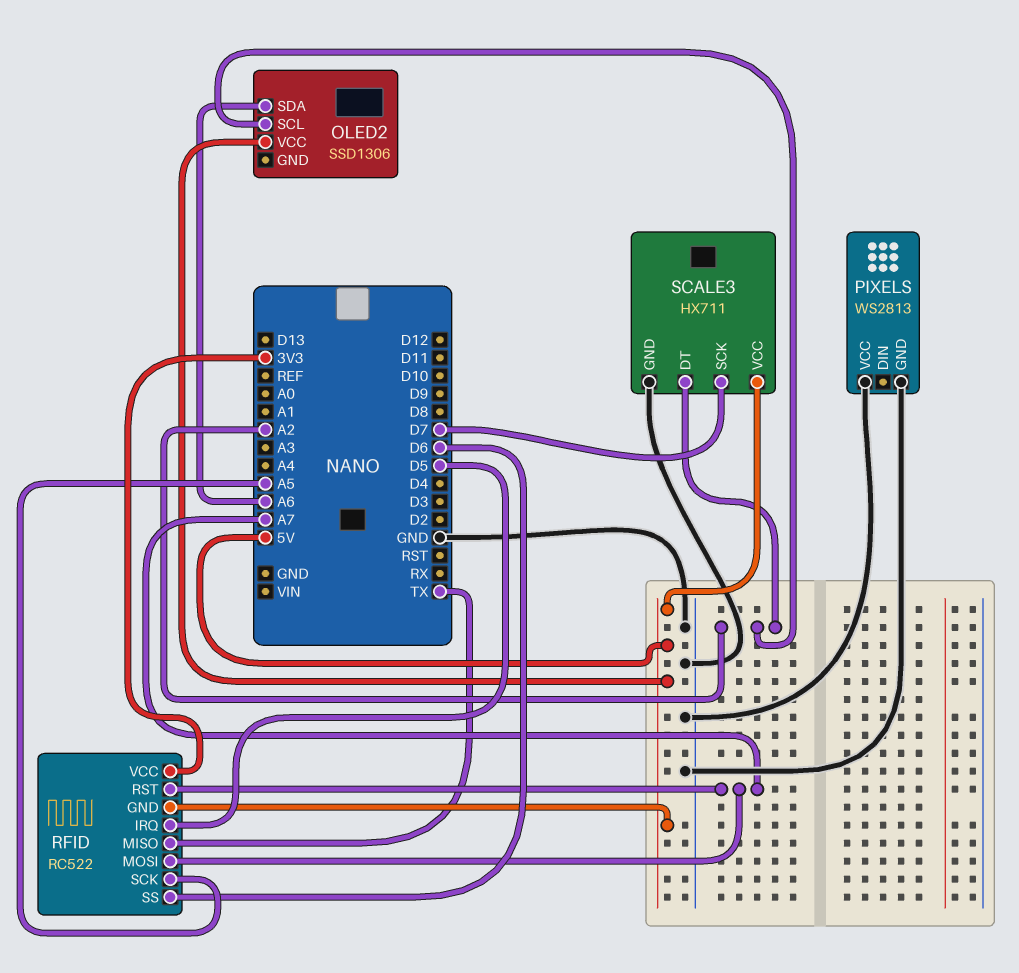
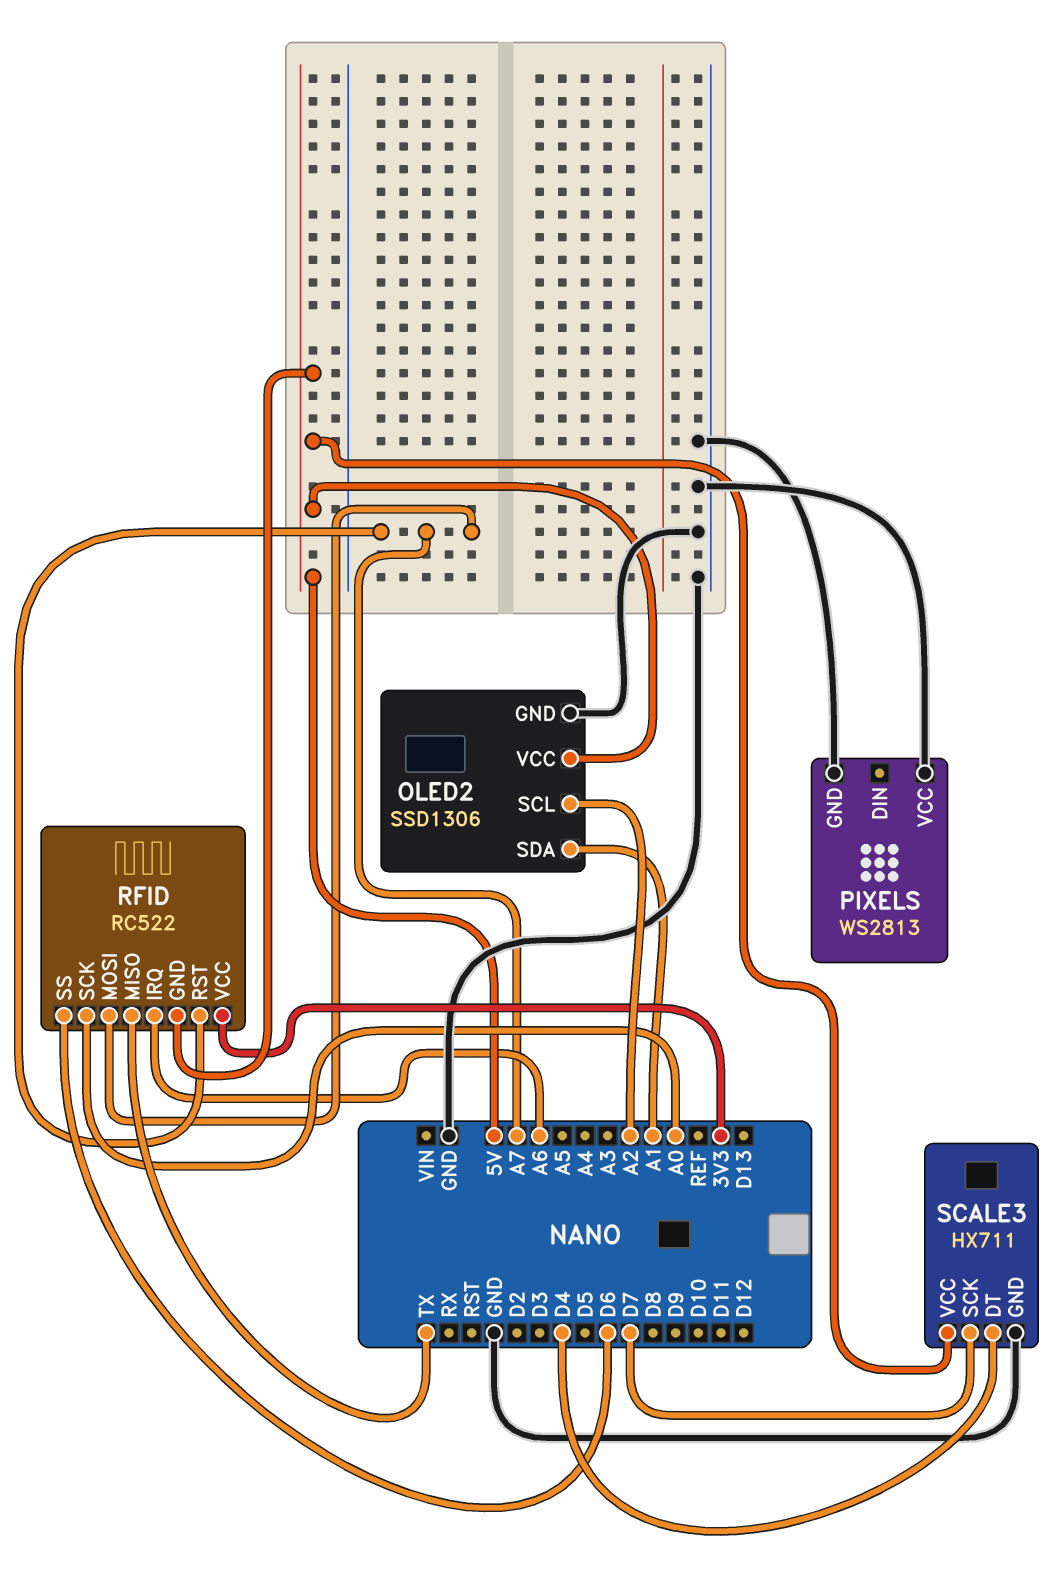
OLED2 pin GND: none -> GND
OLED2 pin SDA: A6 -> A1
RFID pin IRQ: D5 -> A6
RFID pin SCK: A5 -> A0
SCALE3 pin DT: A2 -> D4

